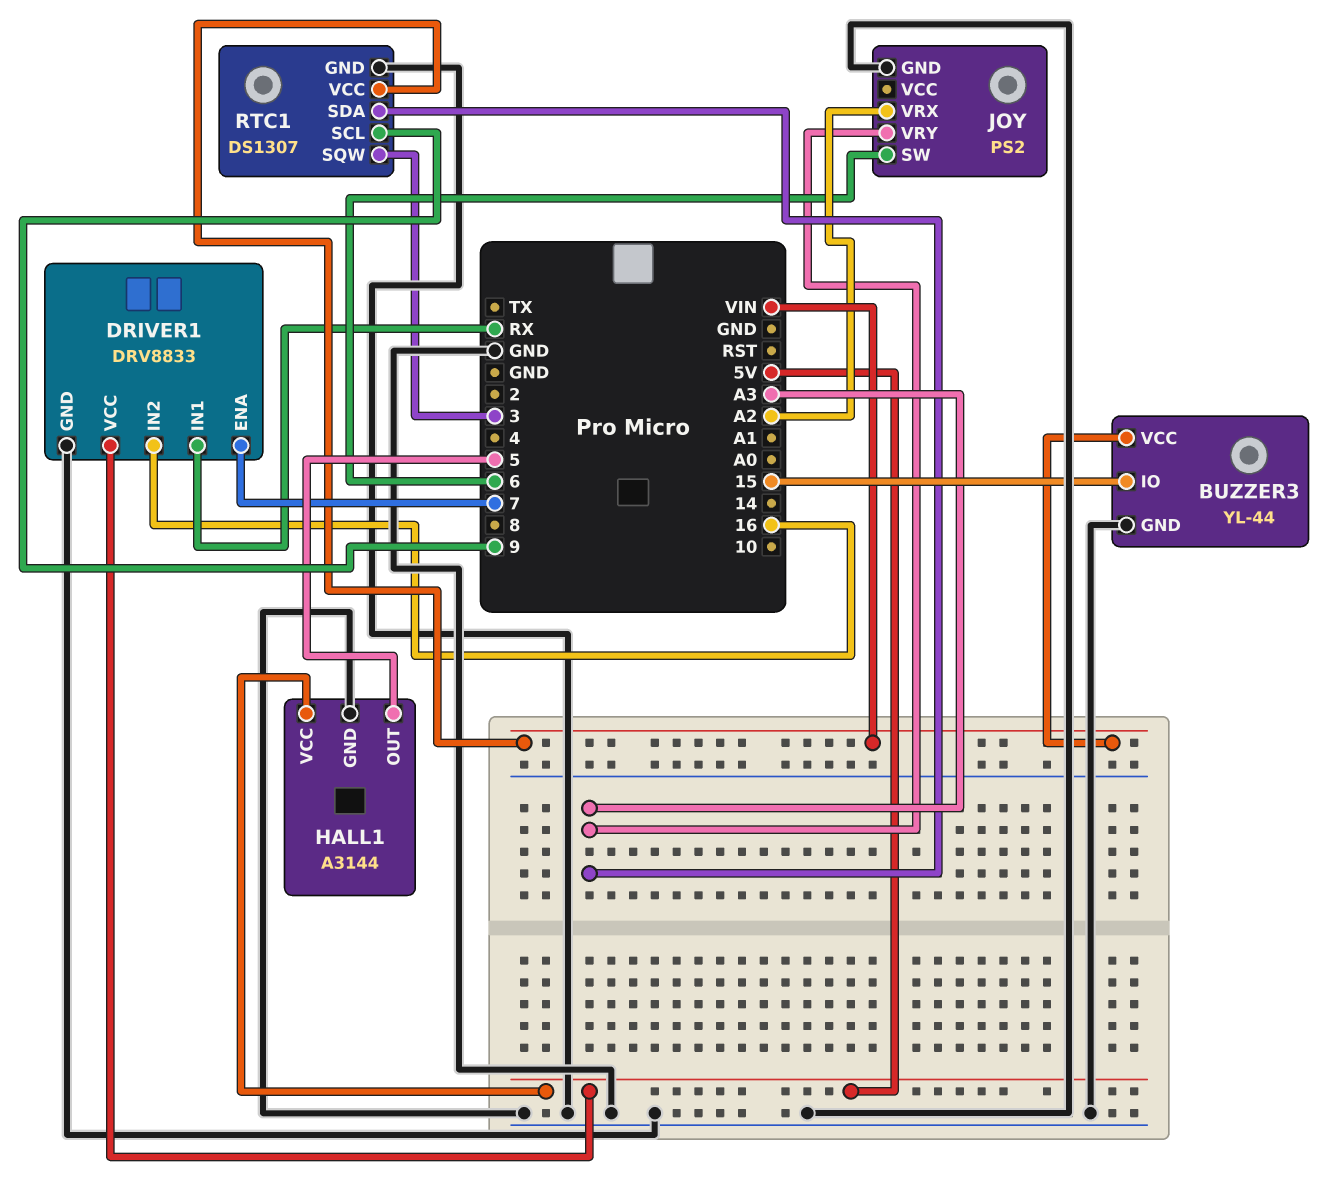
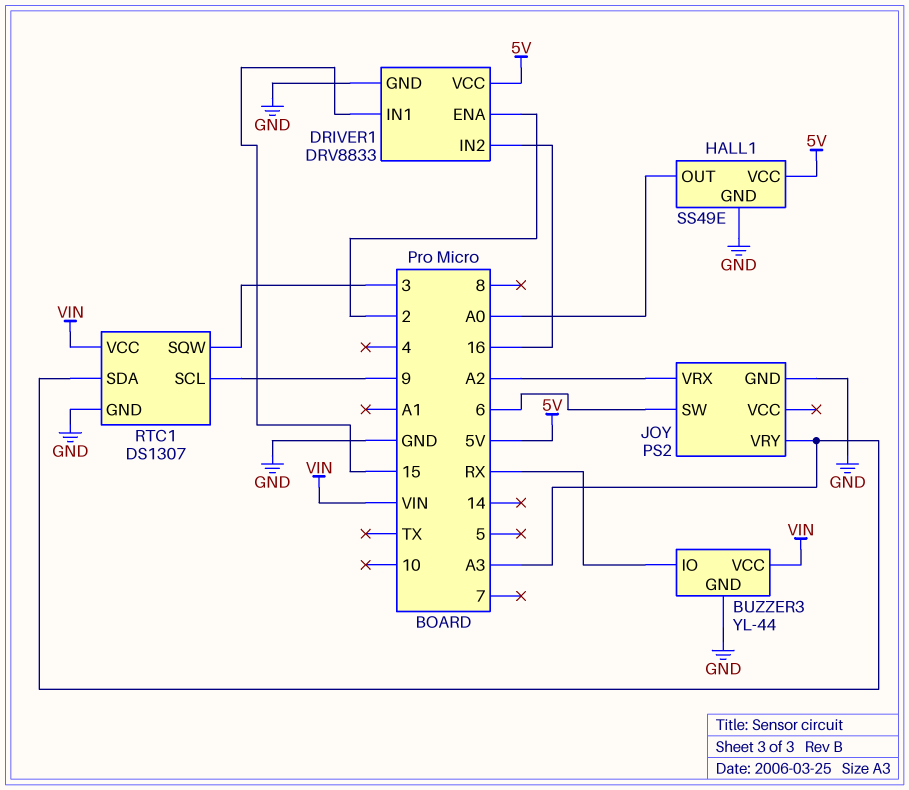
BUZZER3 pin IO: 15 -> RX
DRIVER1 pin ENA: 7 -> 2
DRIVER1 pin IN1: RX -> 15
HALL1: A3144 -> SS49E
HALL1 pin OUT: 5 -> A0

